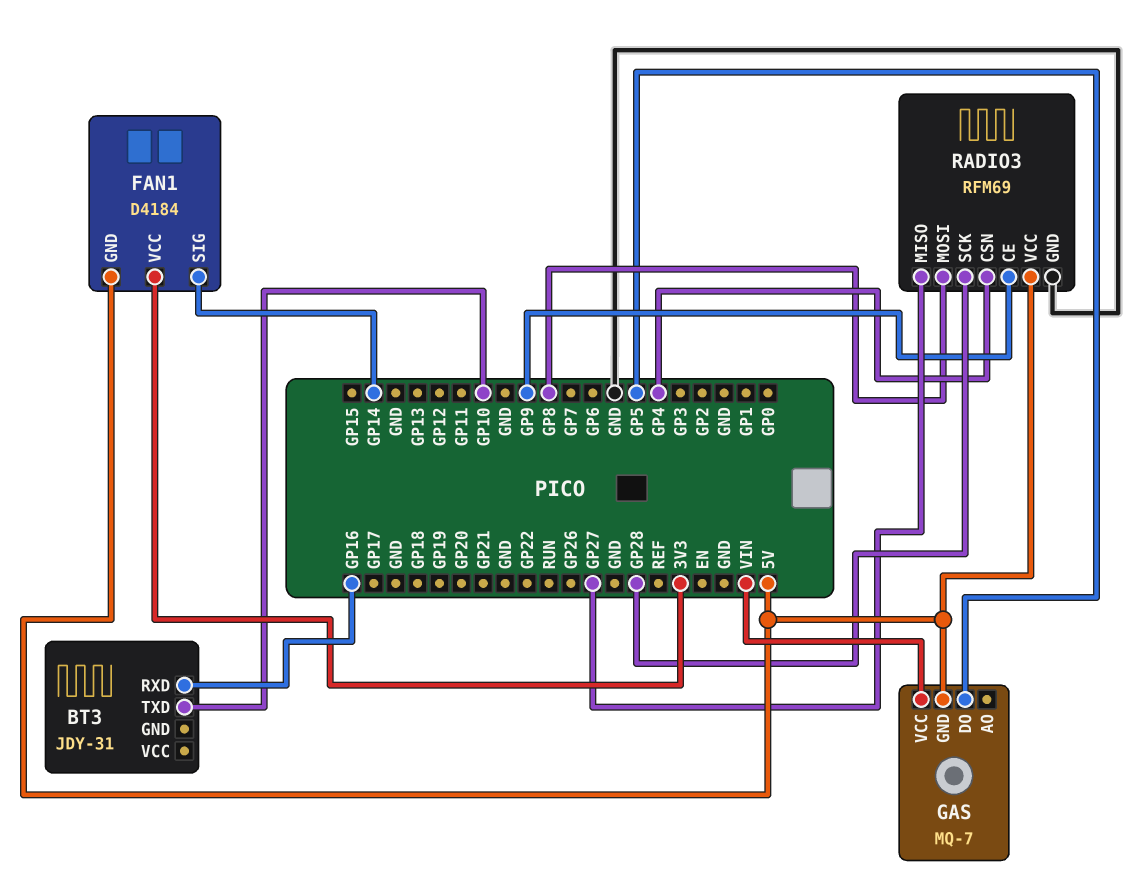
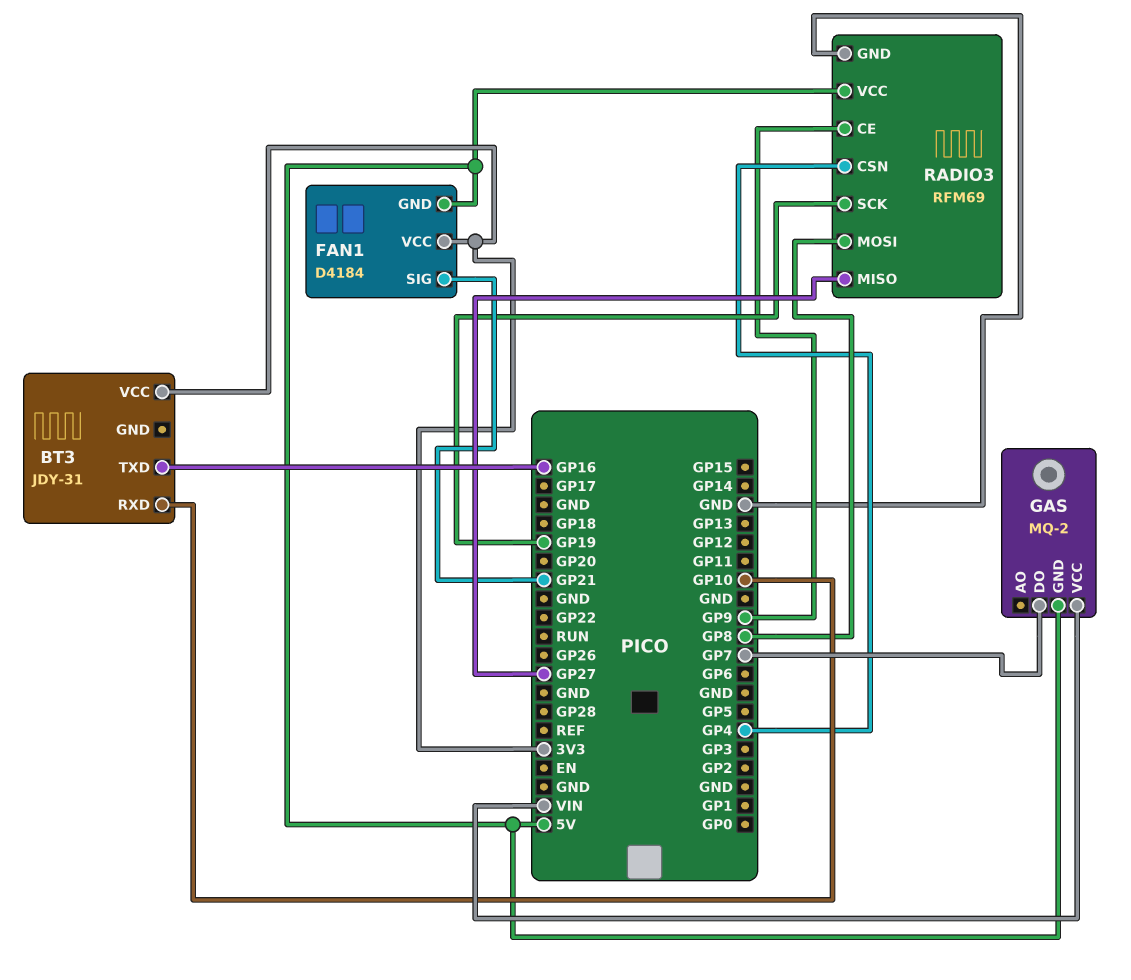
BT3 pin RXD: GP16 -> GP10
BT3 pin TXD: GP10 -> GP16
BT3 pin VCC: none -> 3V3
FAN1 pin SIG: GP14 -> GP21
GAS: MQ-7 -> MQ-2
GAS pin DO: GP5 -> GP7
RADIO3 pin SCK: GP28 -> GP19

